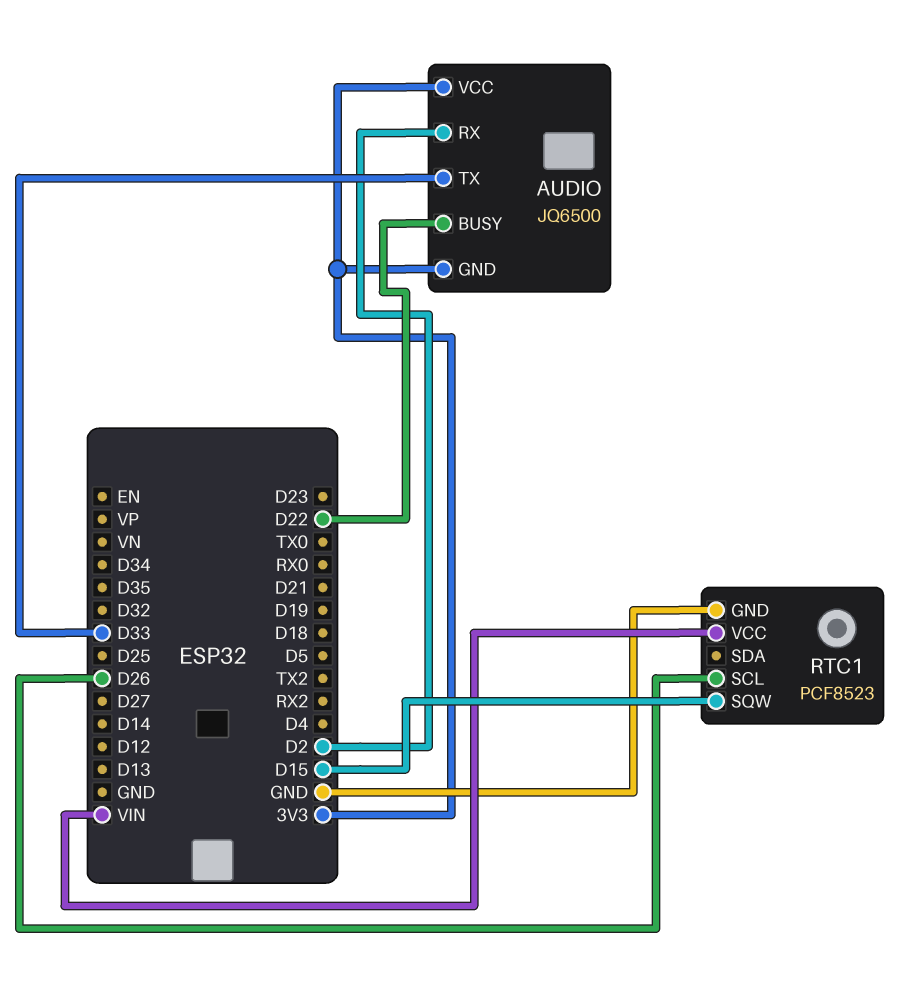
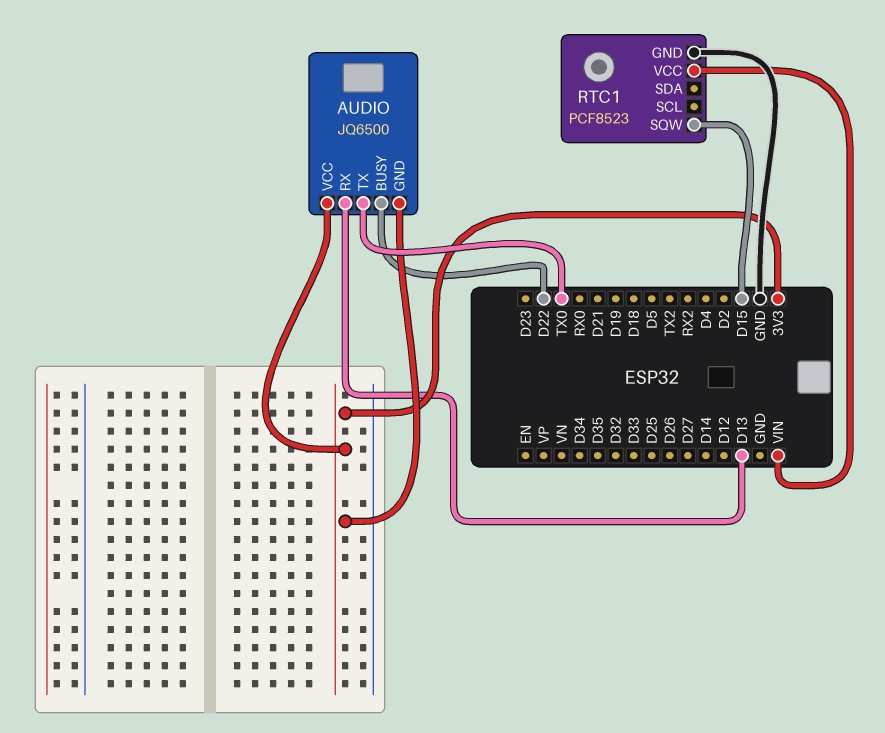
AUDIO pin RX: D2 -> D13
AUDIO pin TX: D33 -> TX0
RTC1 pin SCL: D26 -> none

